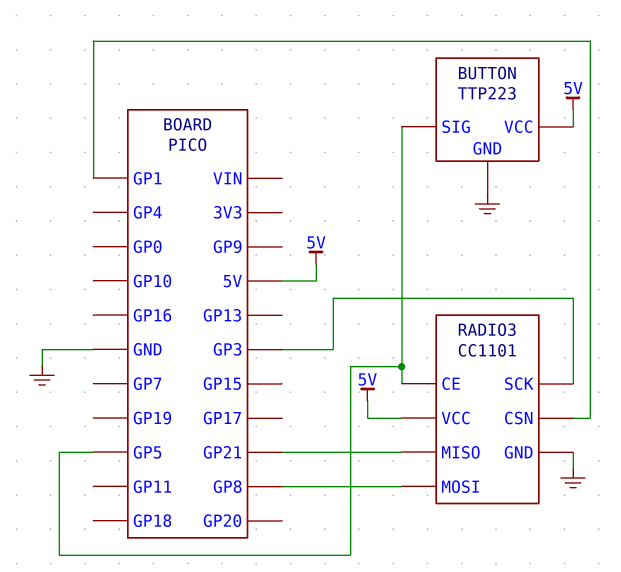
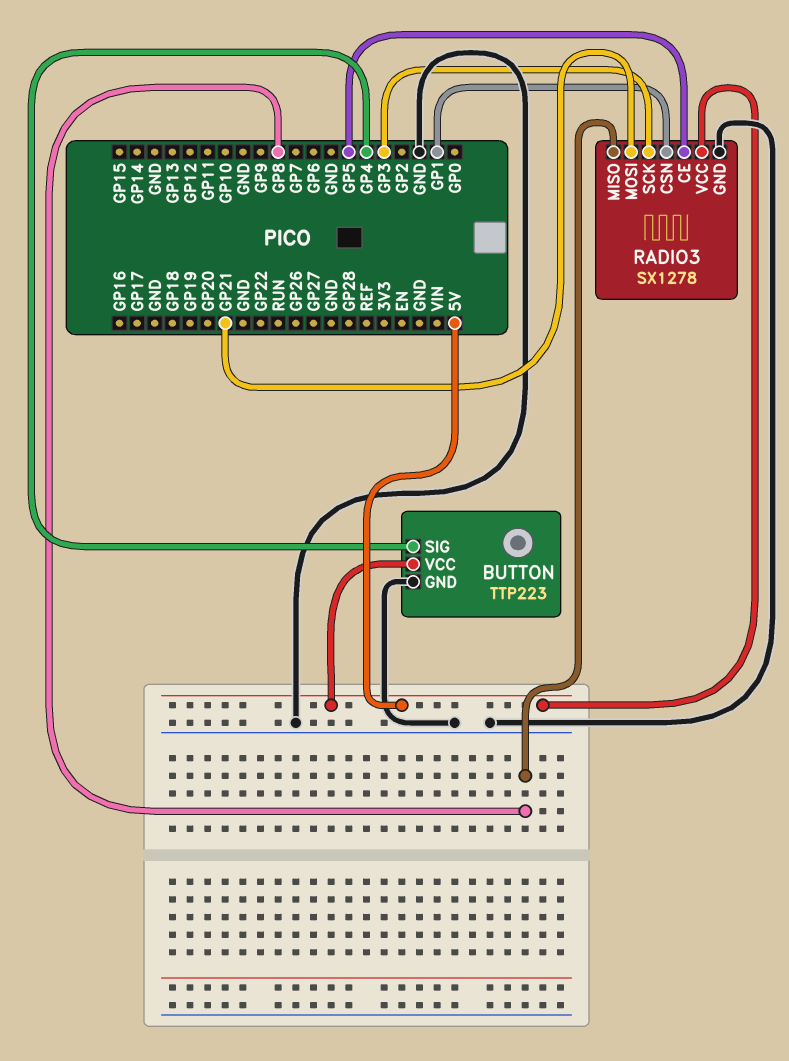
BUTTON pin SIG: GP5 -> GP4
RADIO3: CC1101 -> SX1278
RADIO3 pin MISO: GP21 -> GP8
RADIO3 pin MOSI: GP8 -> GP21

